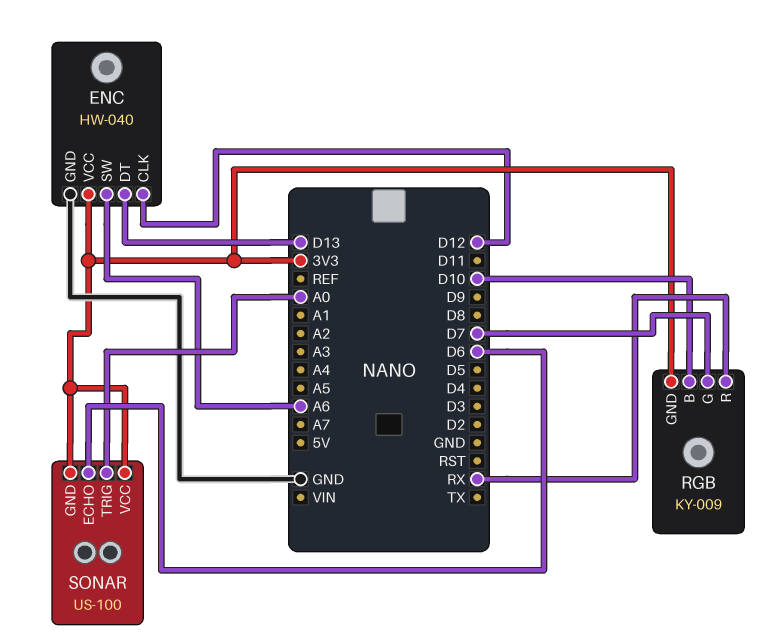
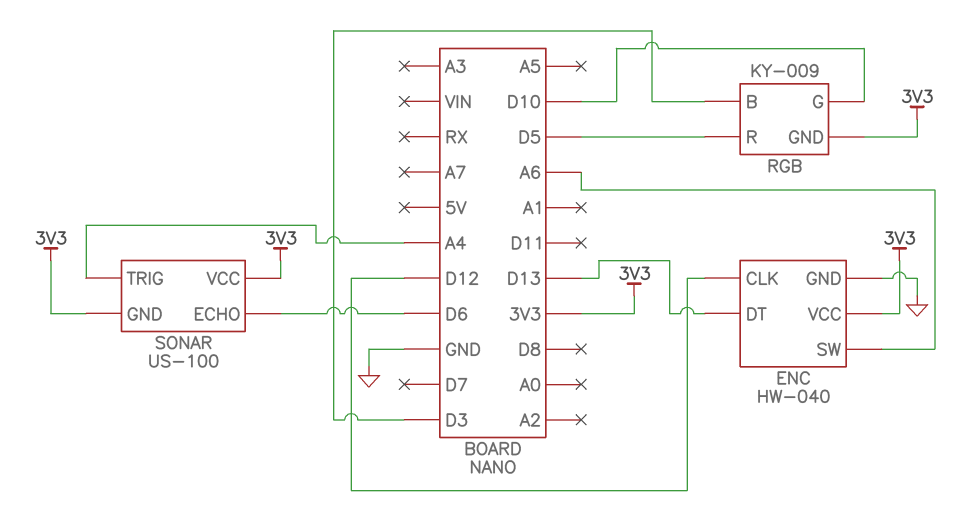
RGB pin B: D10 -> D3
RGB pin G: D7 -> D10
RGB pin R: RX -> D5
SONAR pin TRIG: A0 -> A4

